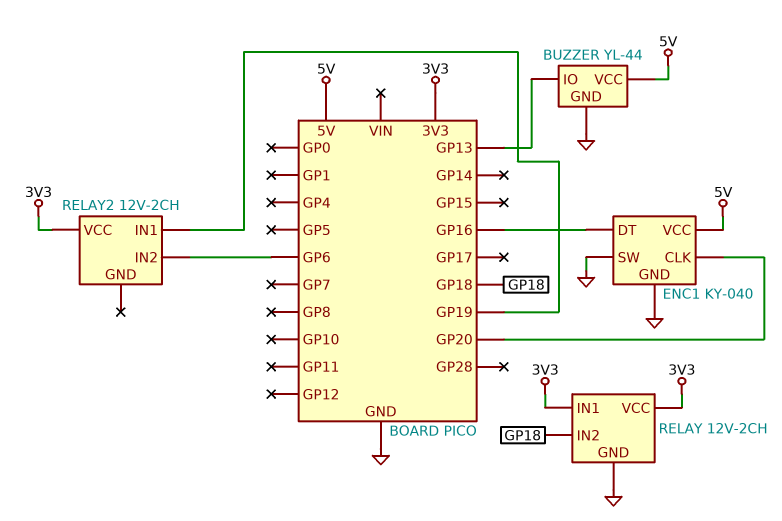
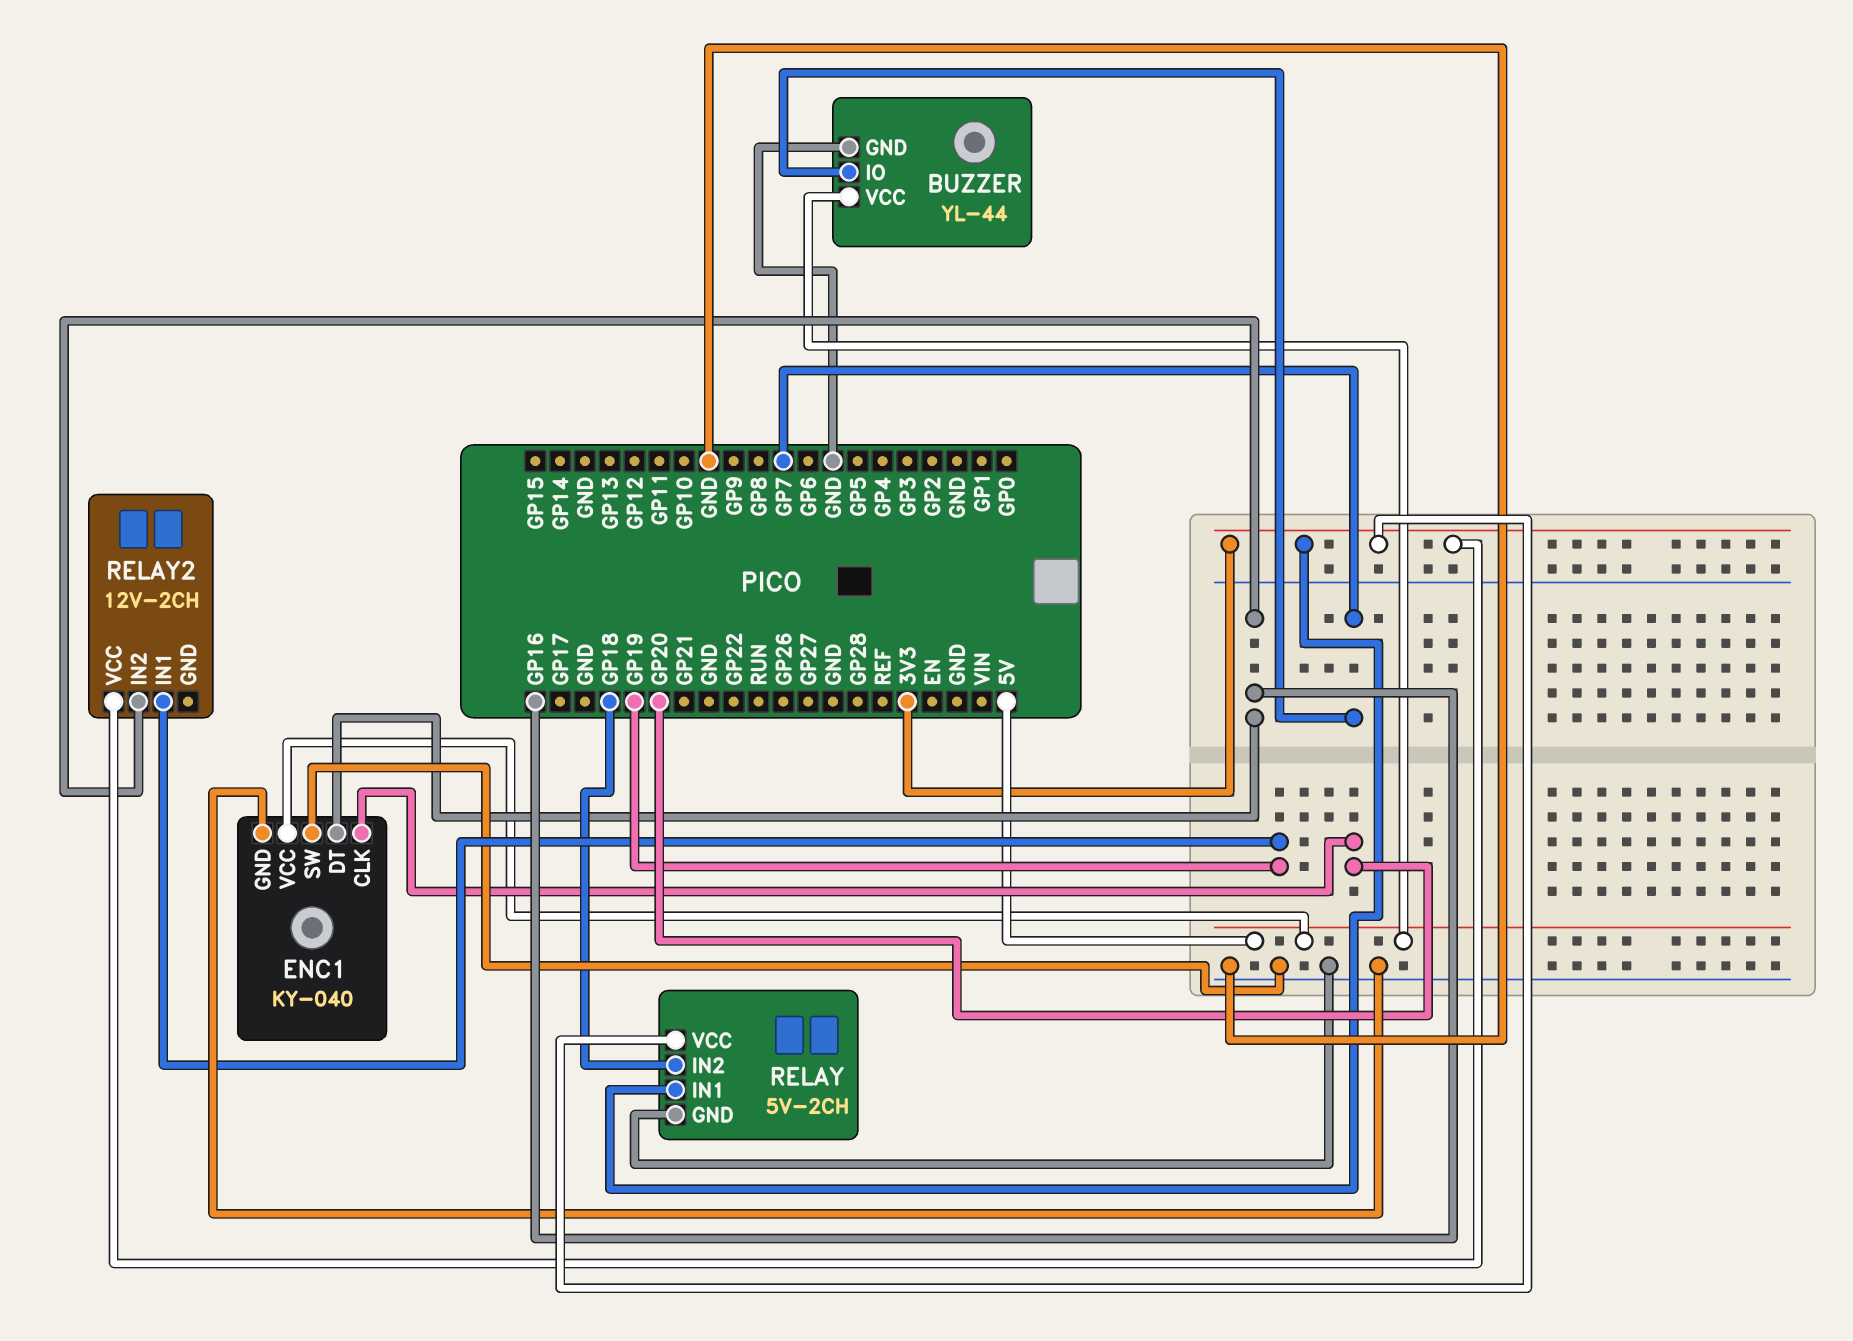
BUZZER pin IO: GP13 -> GP7
RELAY: 12V-2CH -> 5V-2CH
RELAY2 pin IN2: GP6 -> GP16

